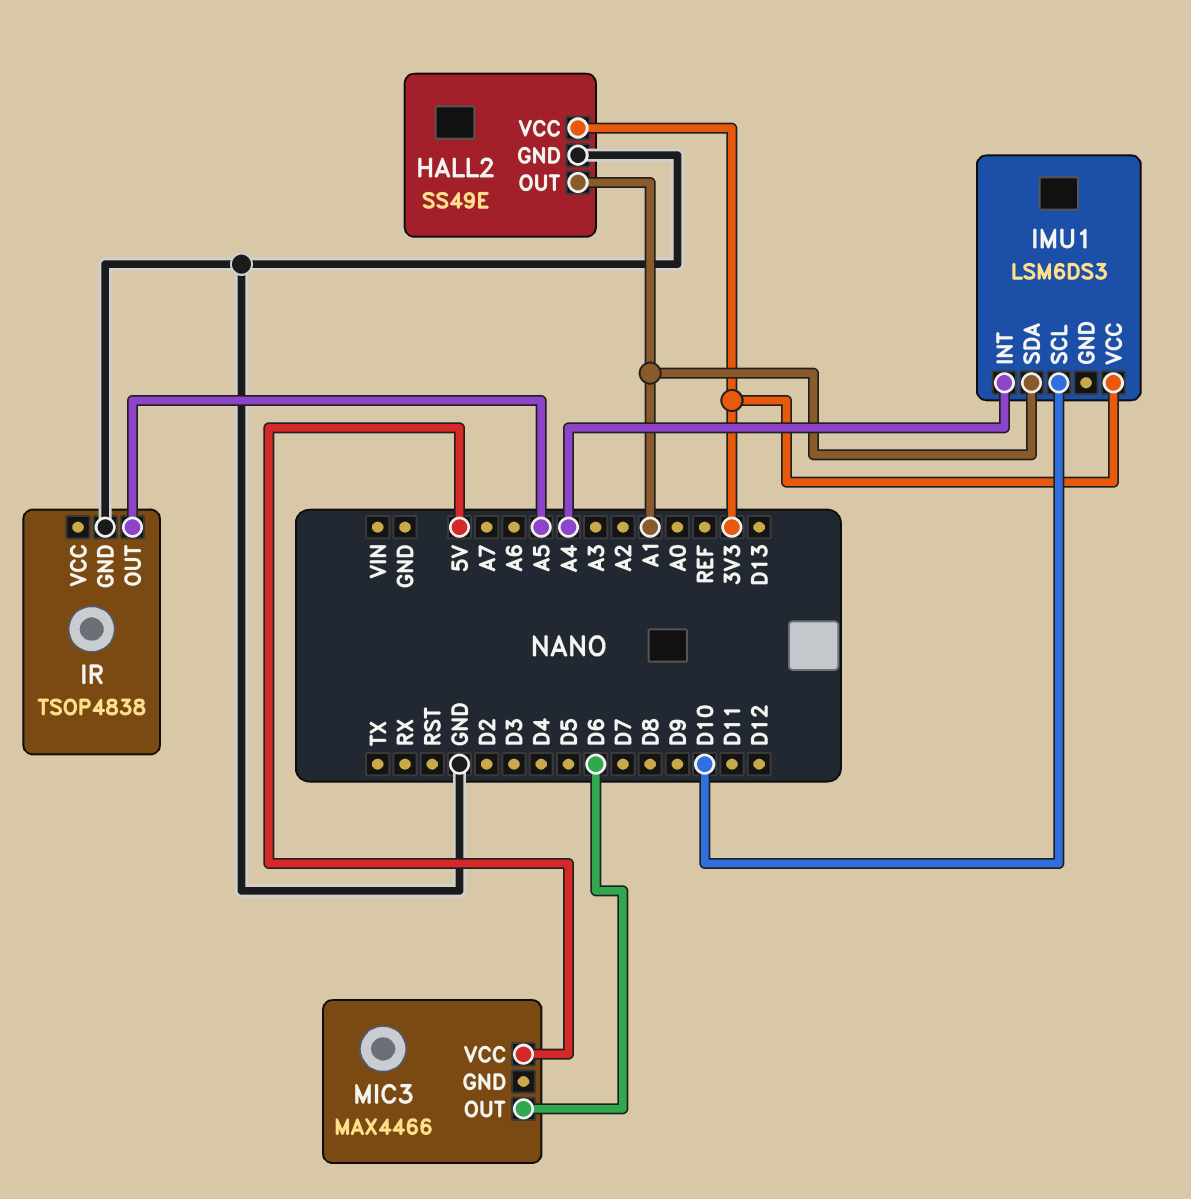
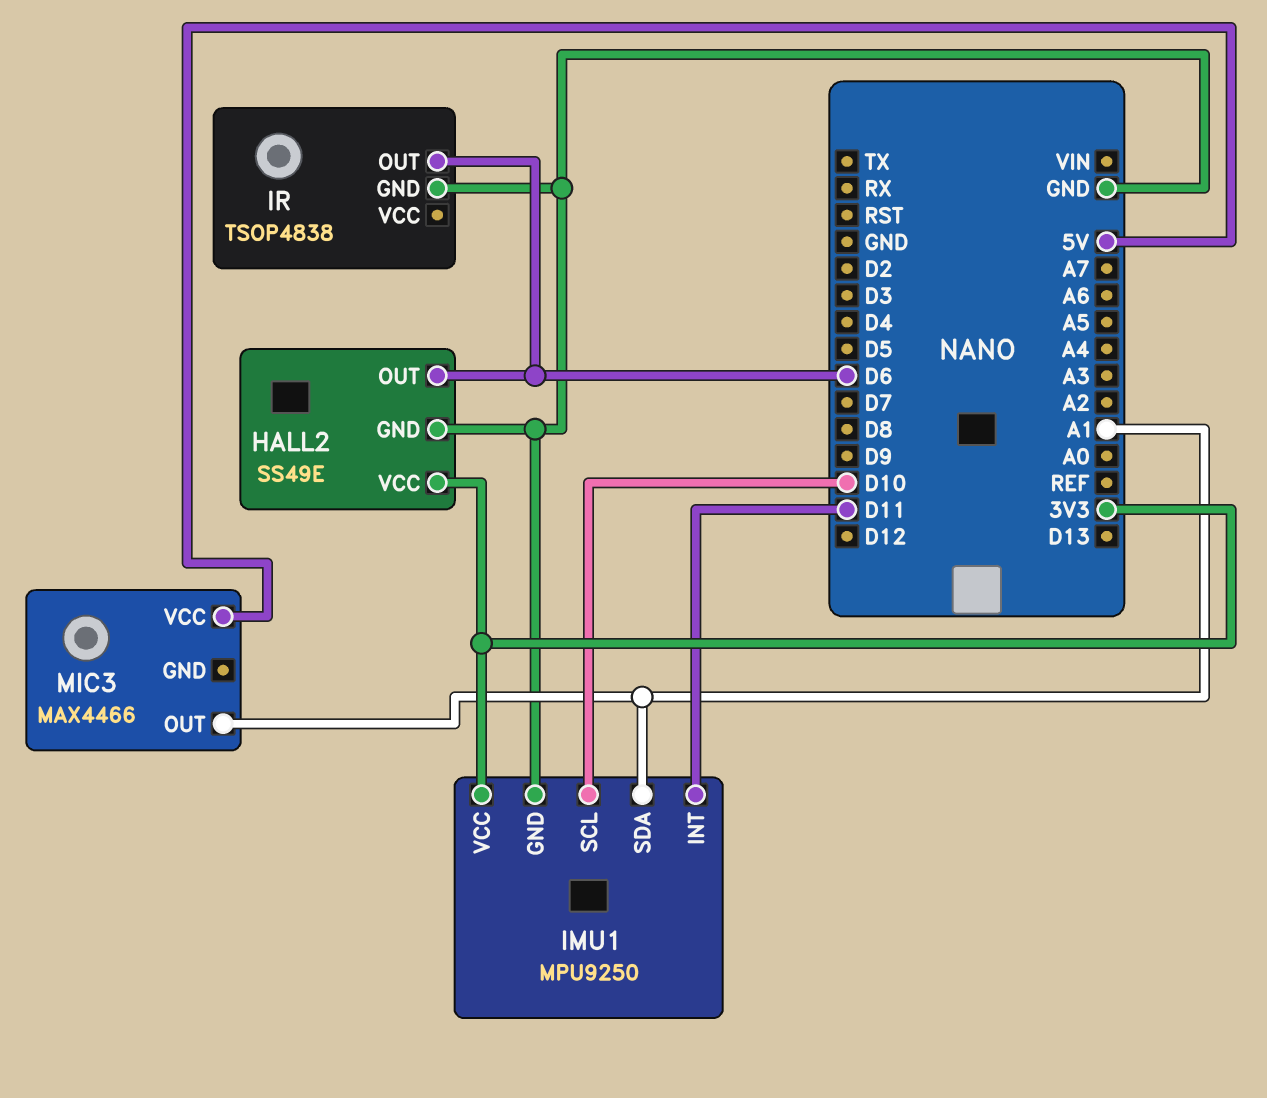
HALL2 pin OUT: A1 -> D6
IMU1: LSM6DS3 -> MPU9250
IMU1 pin GND: none -> GND
IMU1 pin INT: A4 -> D11
IR pin OUT: A5 -> D6
MIC3 pin OUT: D6 -> A1

